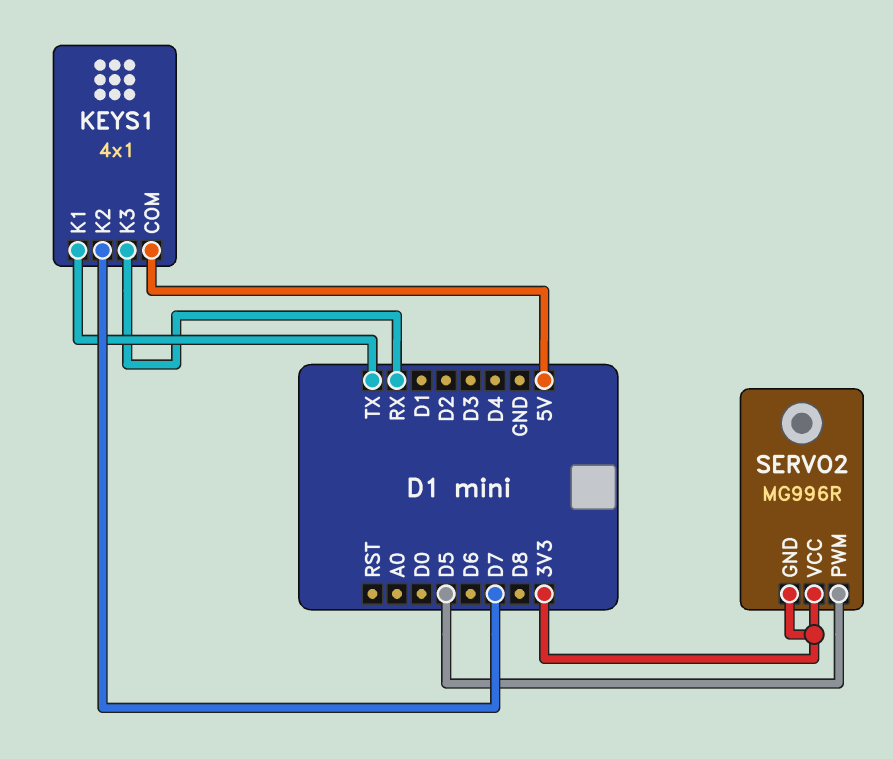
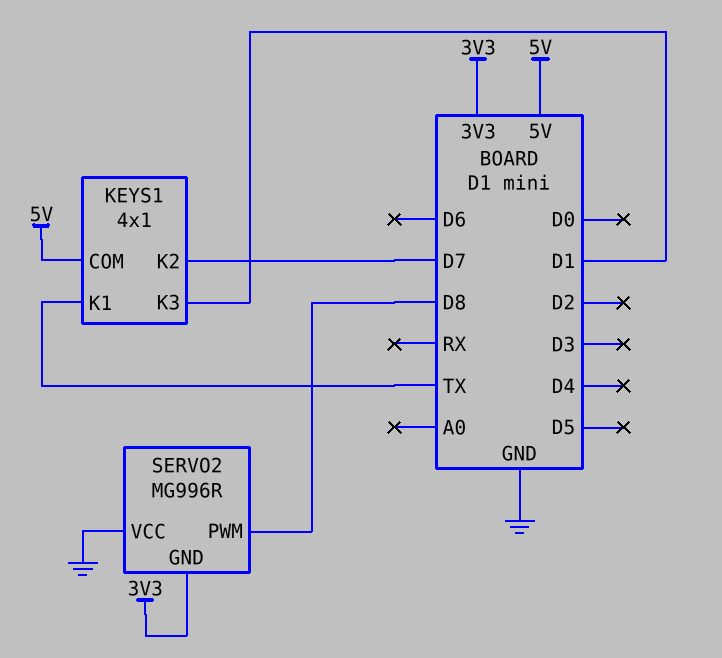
KEYS1 pin K3: RX -> D1
SERVO2 pin PWM: D5 -> D8
SERVO2 pin VCC: 3V3 -> GND

